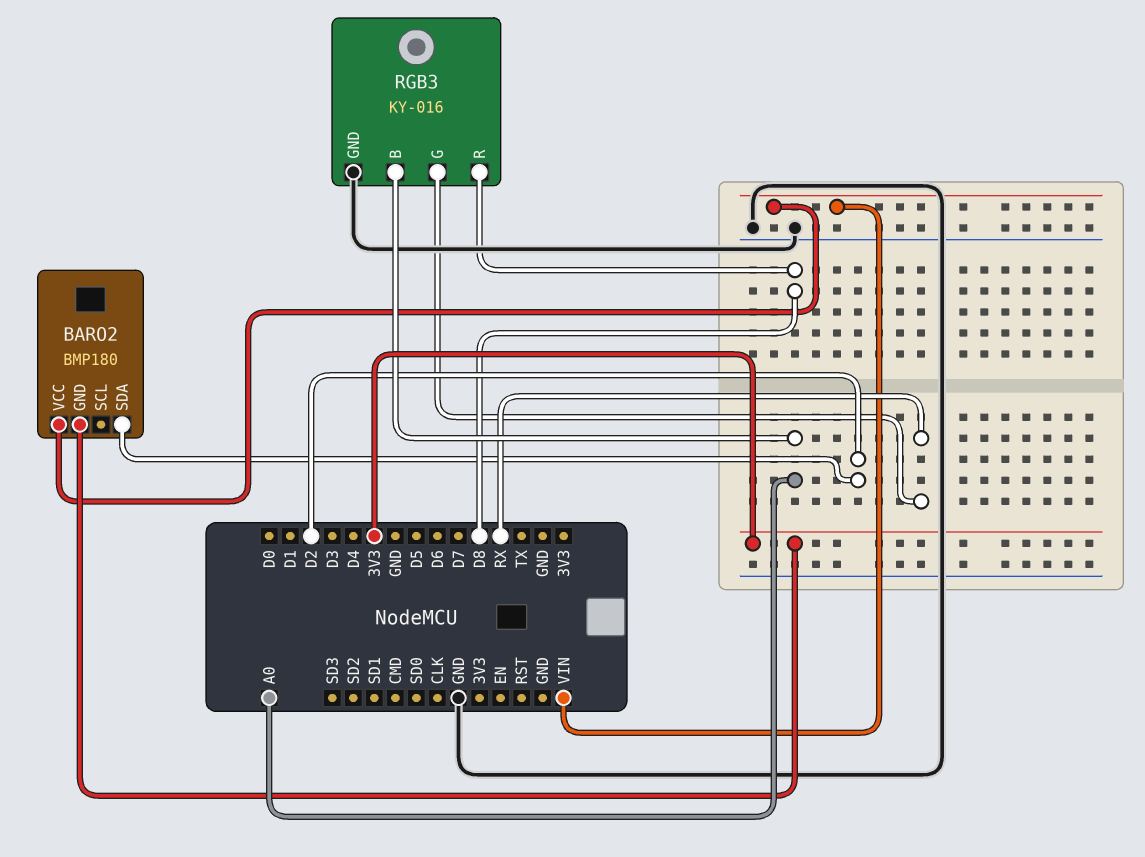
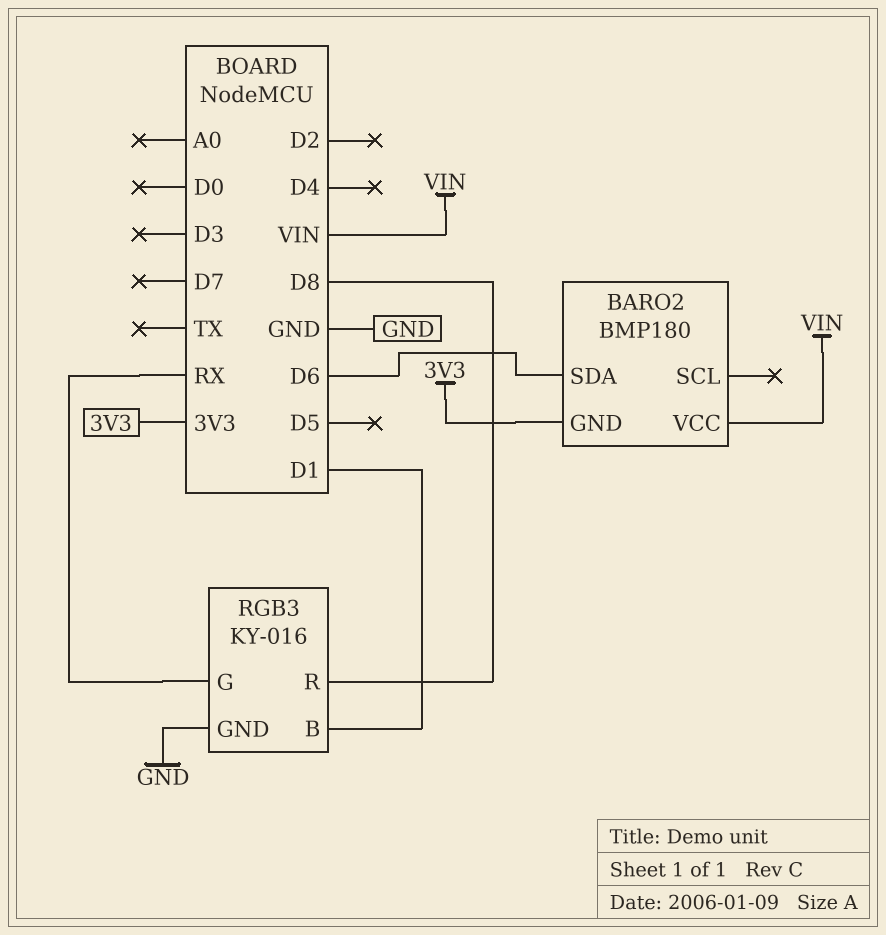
BARO2 pin SDA: D2 -> D6
RGB3 pin B: A0 -> D1

